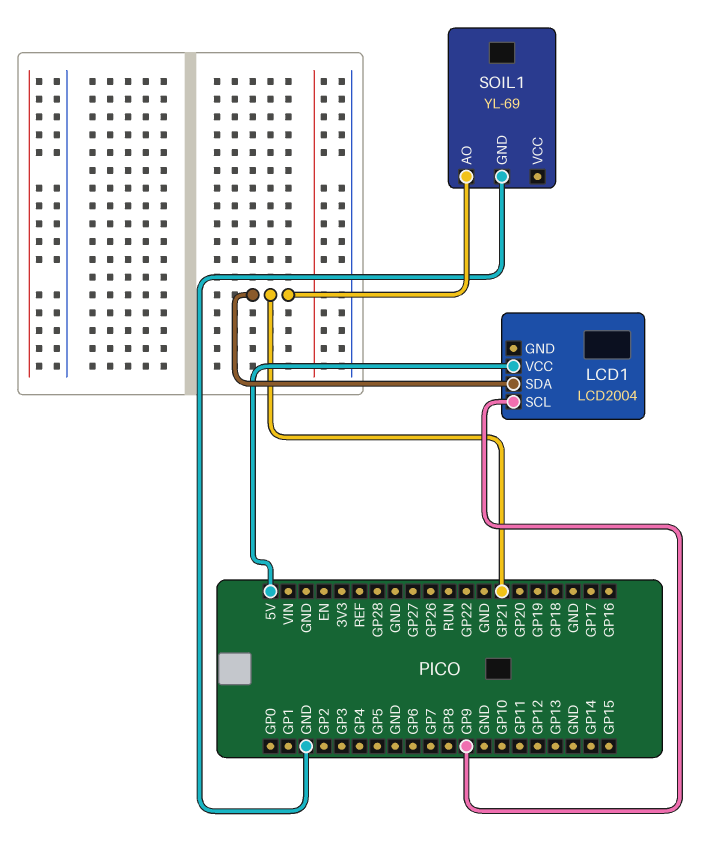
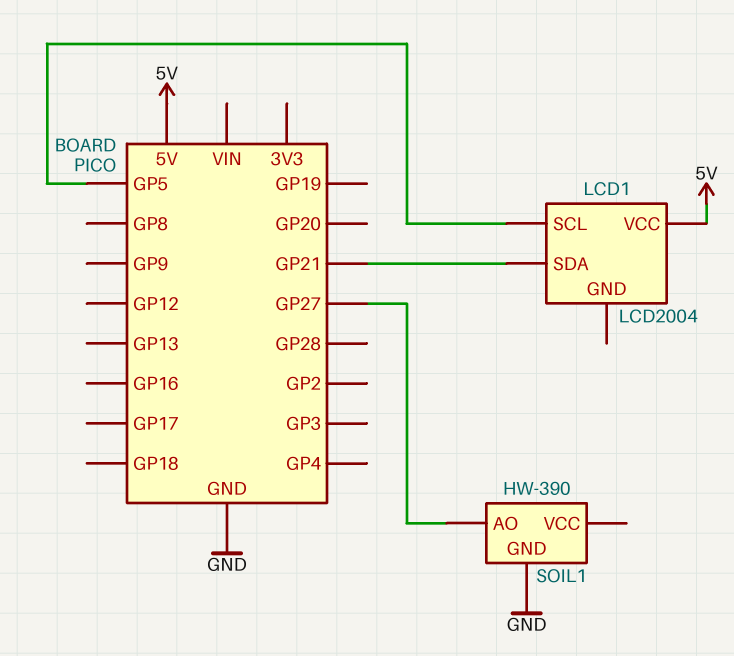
LCD1 pin SCL: GP9 -> GP5
SOIL1: YL-69 -> HW-390
SOIL1 pin AO: GP21 -> GP27

